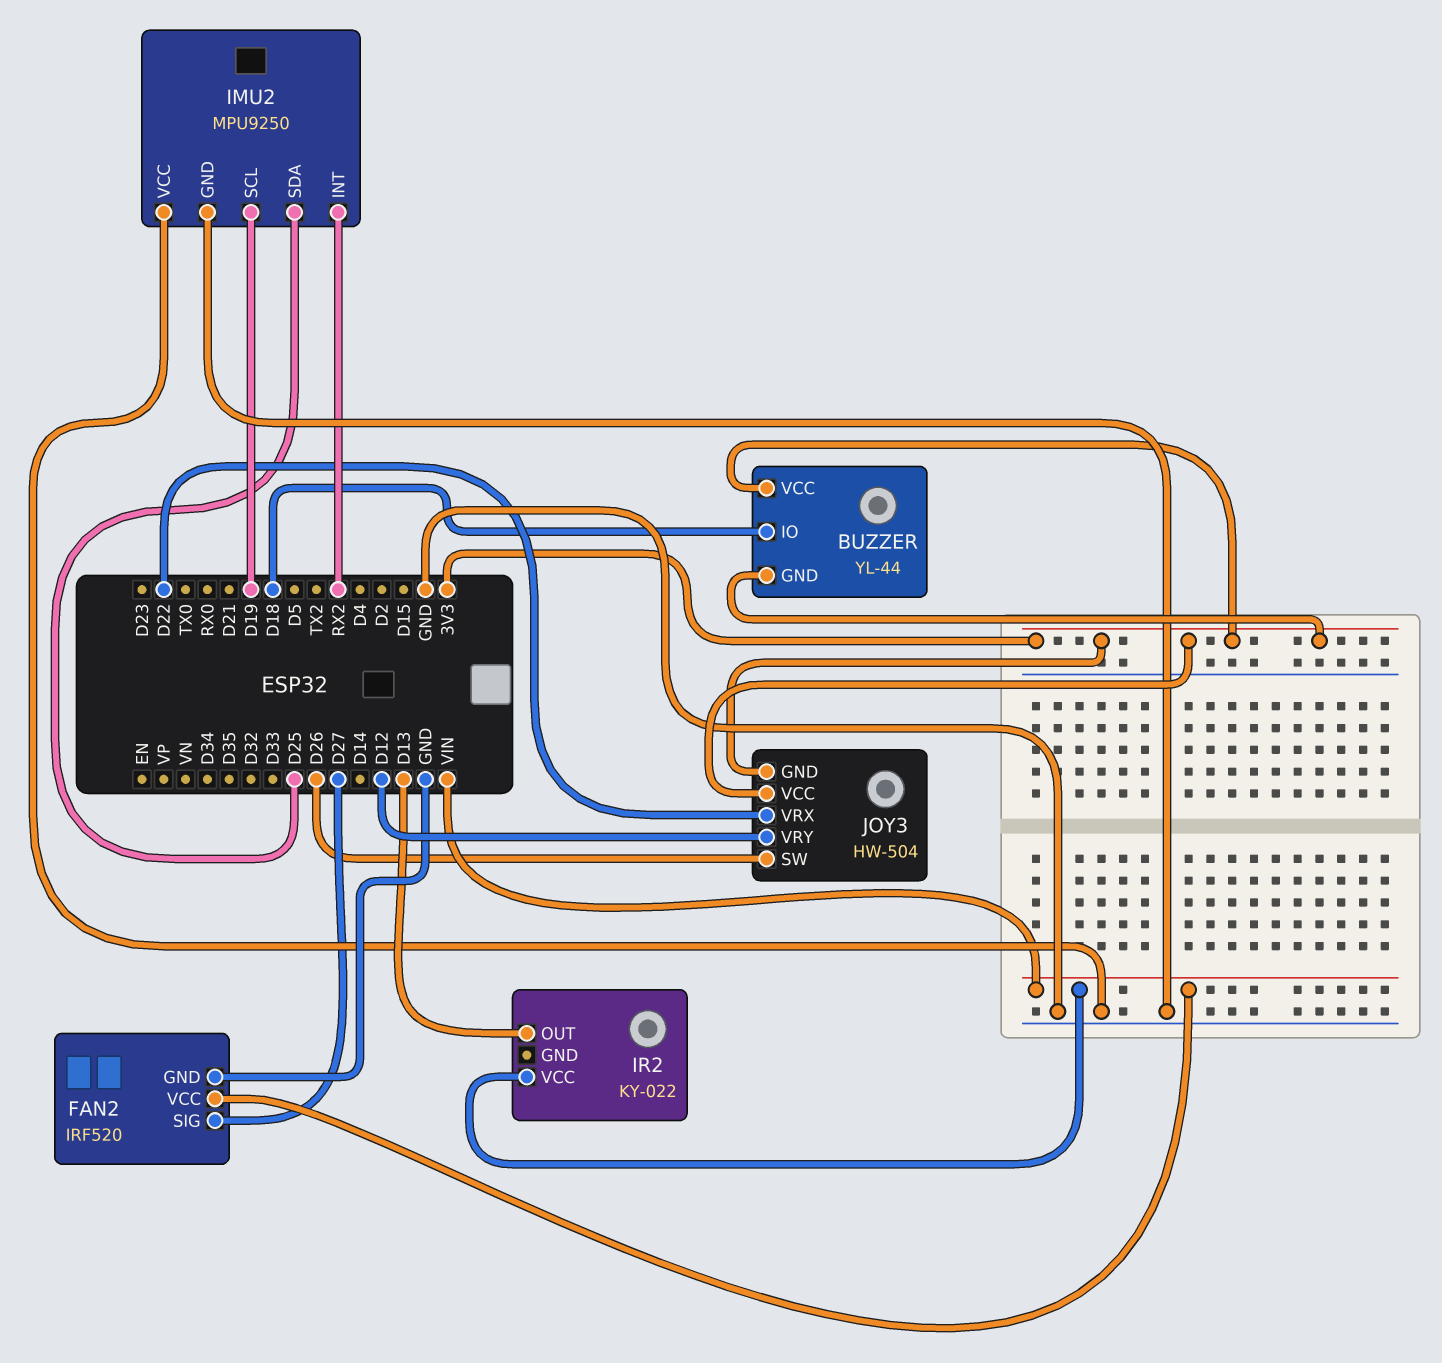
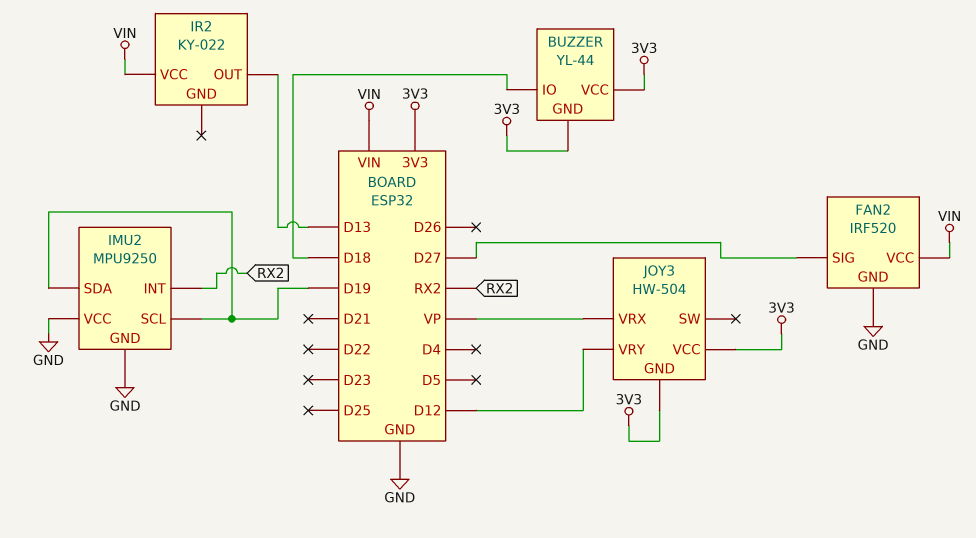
IMU2 pin SDA: D25 -> D19
JOY3 pin SW: D26 -> none
JOY3 pin VRX: D22 -> VP

